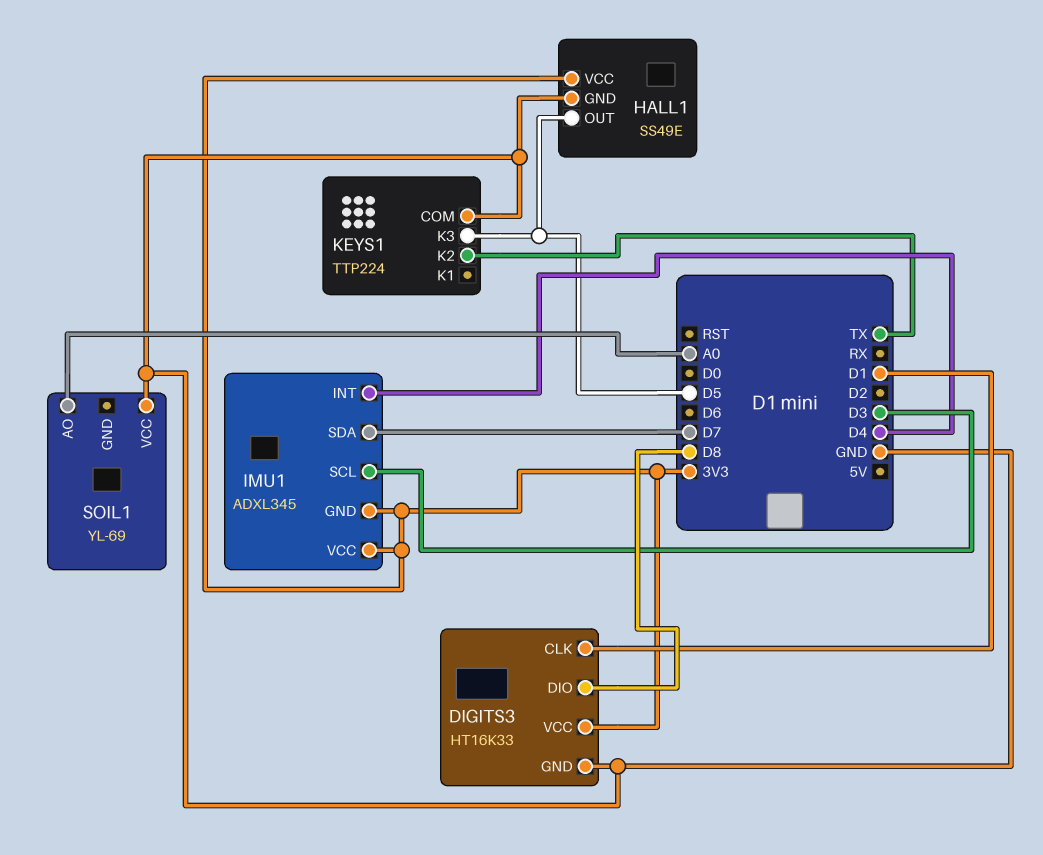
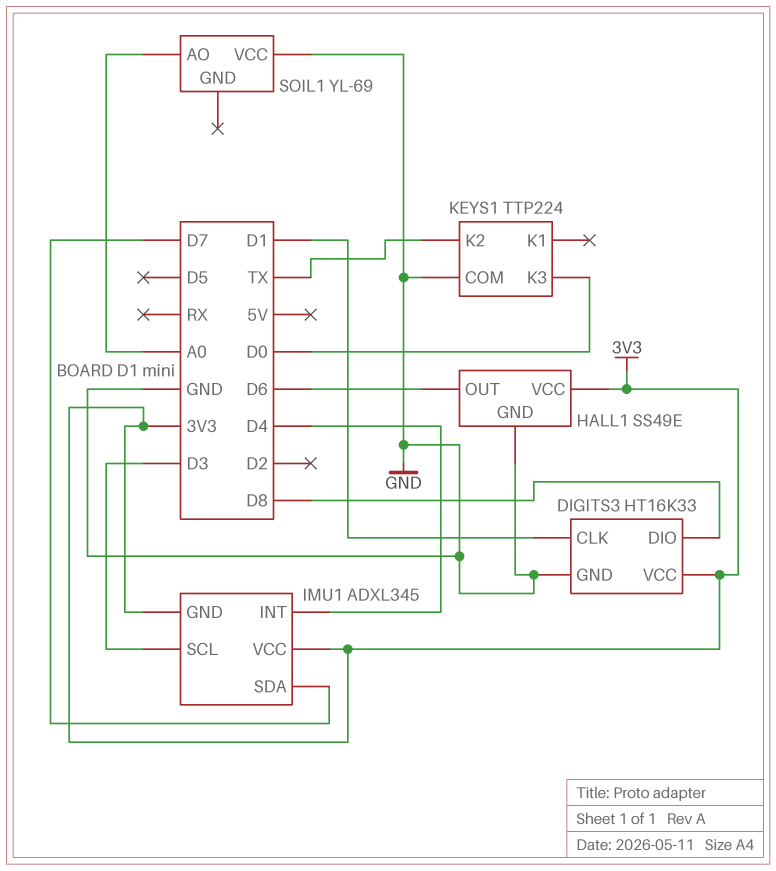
HALL1 pin OUT: D5 -> D6
KEYS1 pin K3: D5 -> D0

